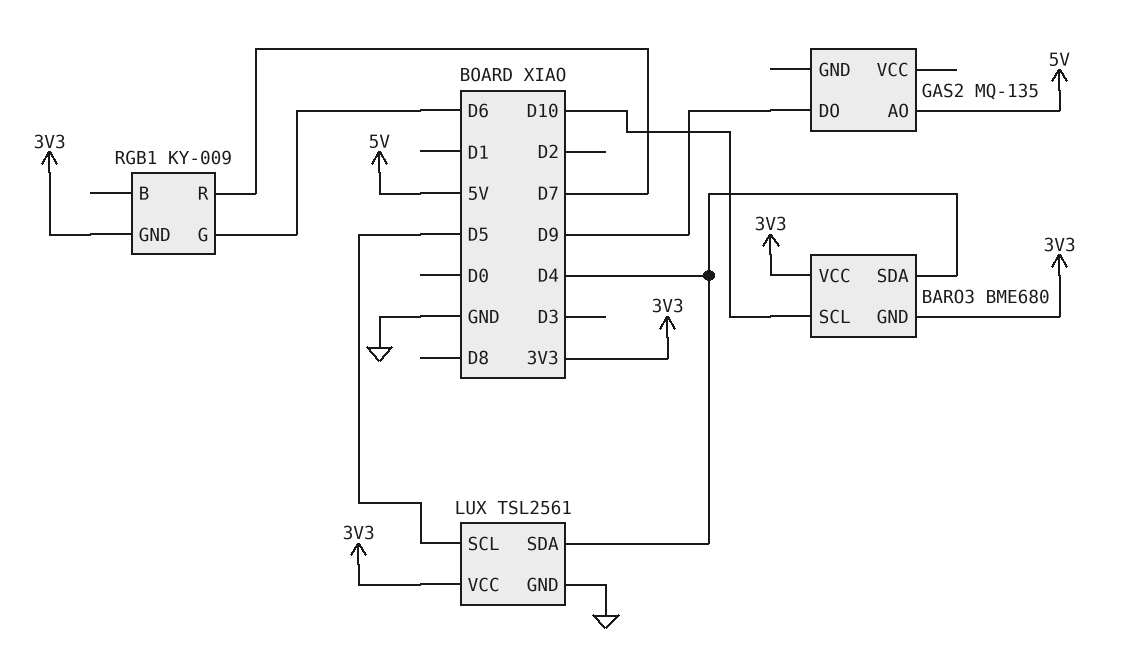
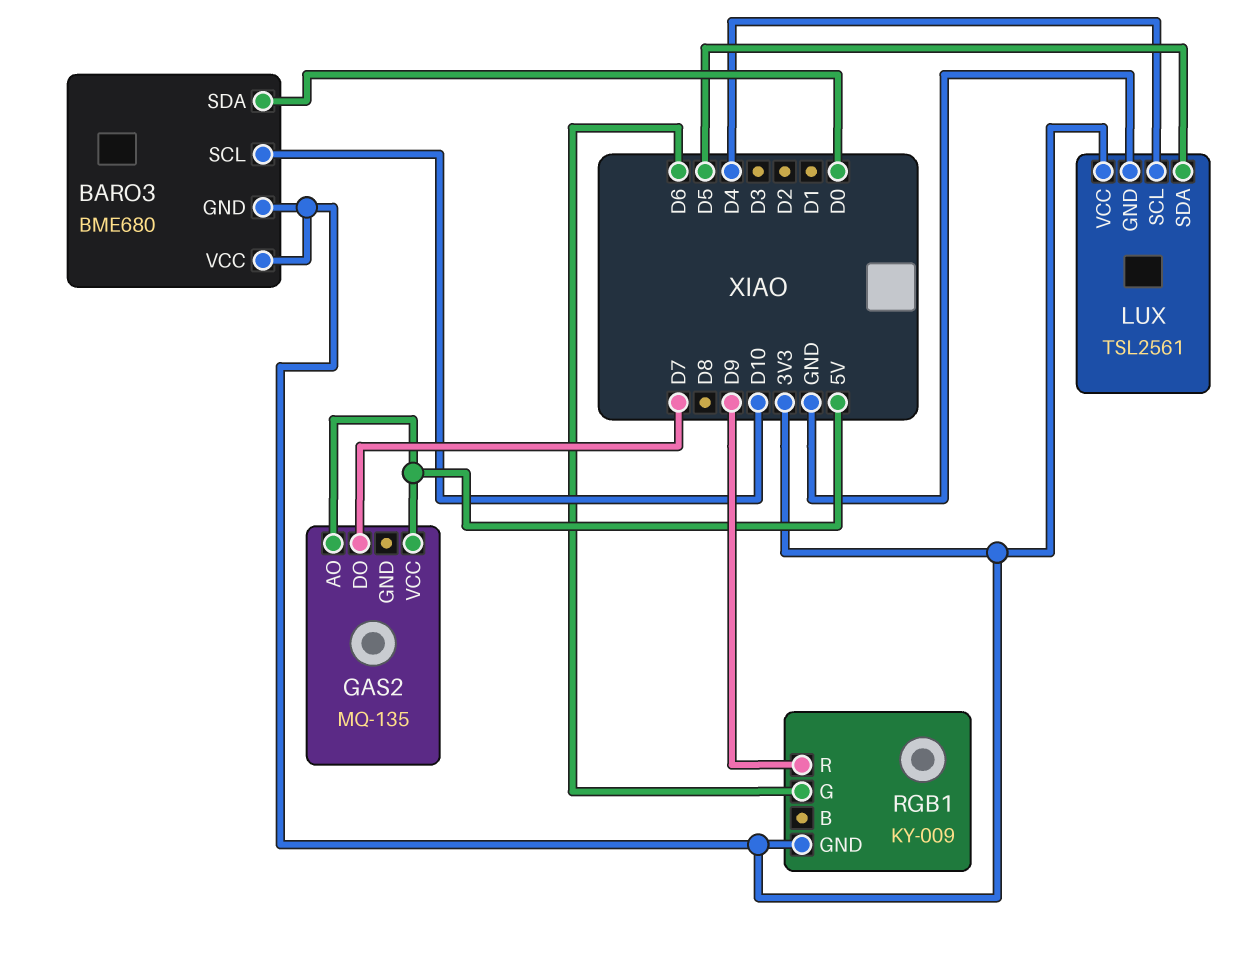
BARO3 pin SDA: D4 -> D0
GAS2 pin DO: D9 -> D7
GAS2 pin VCC: none -> 5V
LUX pin SCL: D5 -> D4
LUX pin SDA: D4 -> D5
RGB1 pin R: D7 -> D9

